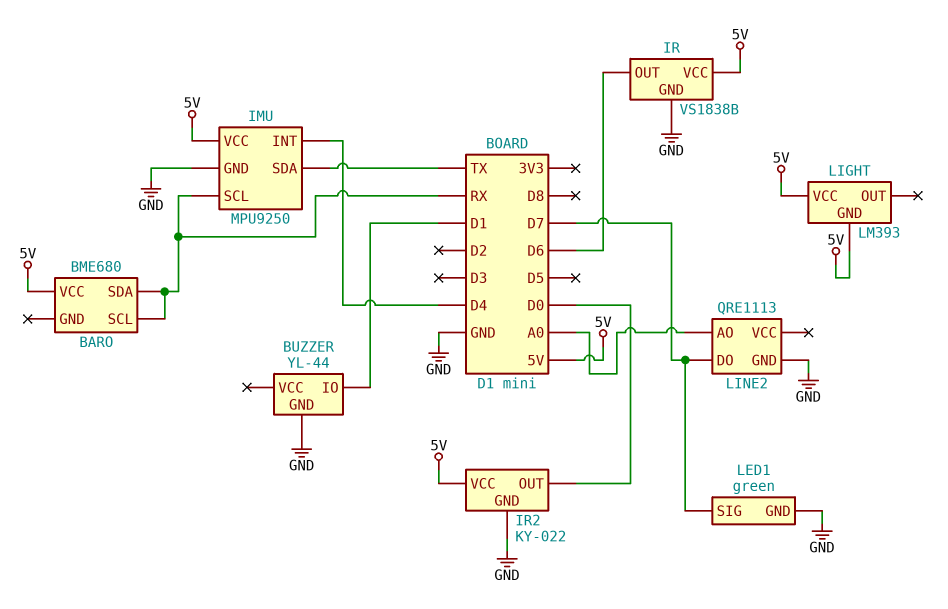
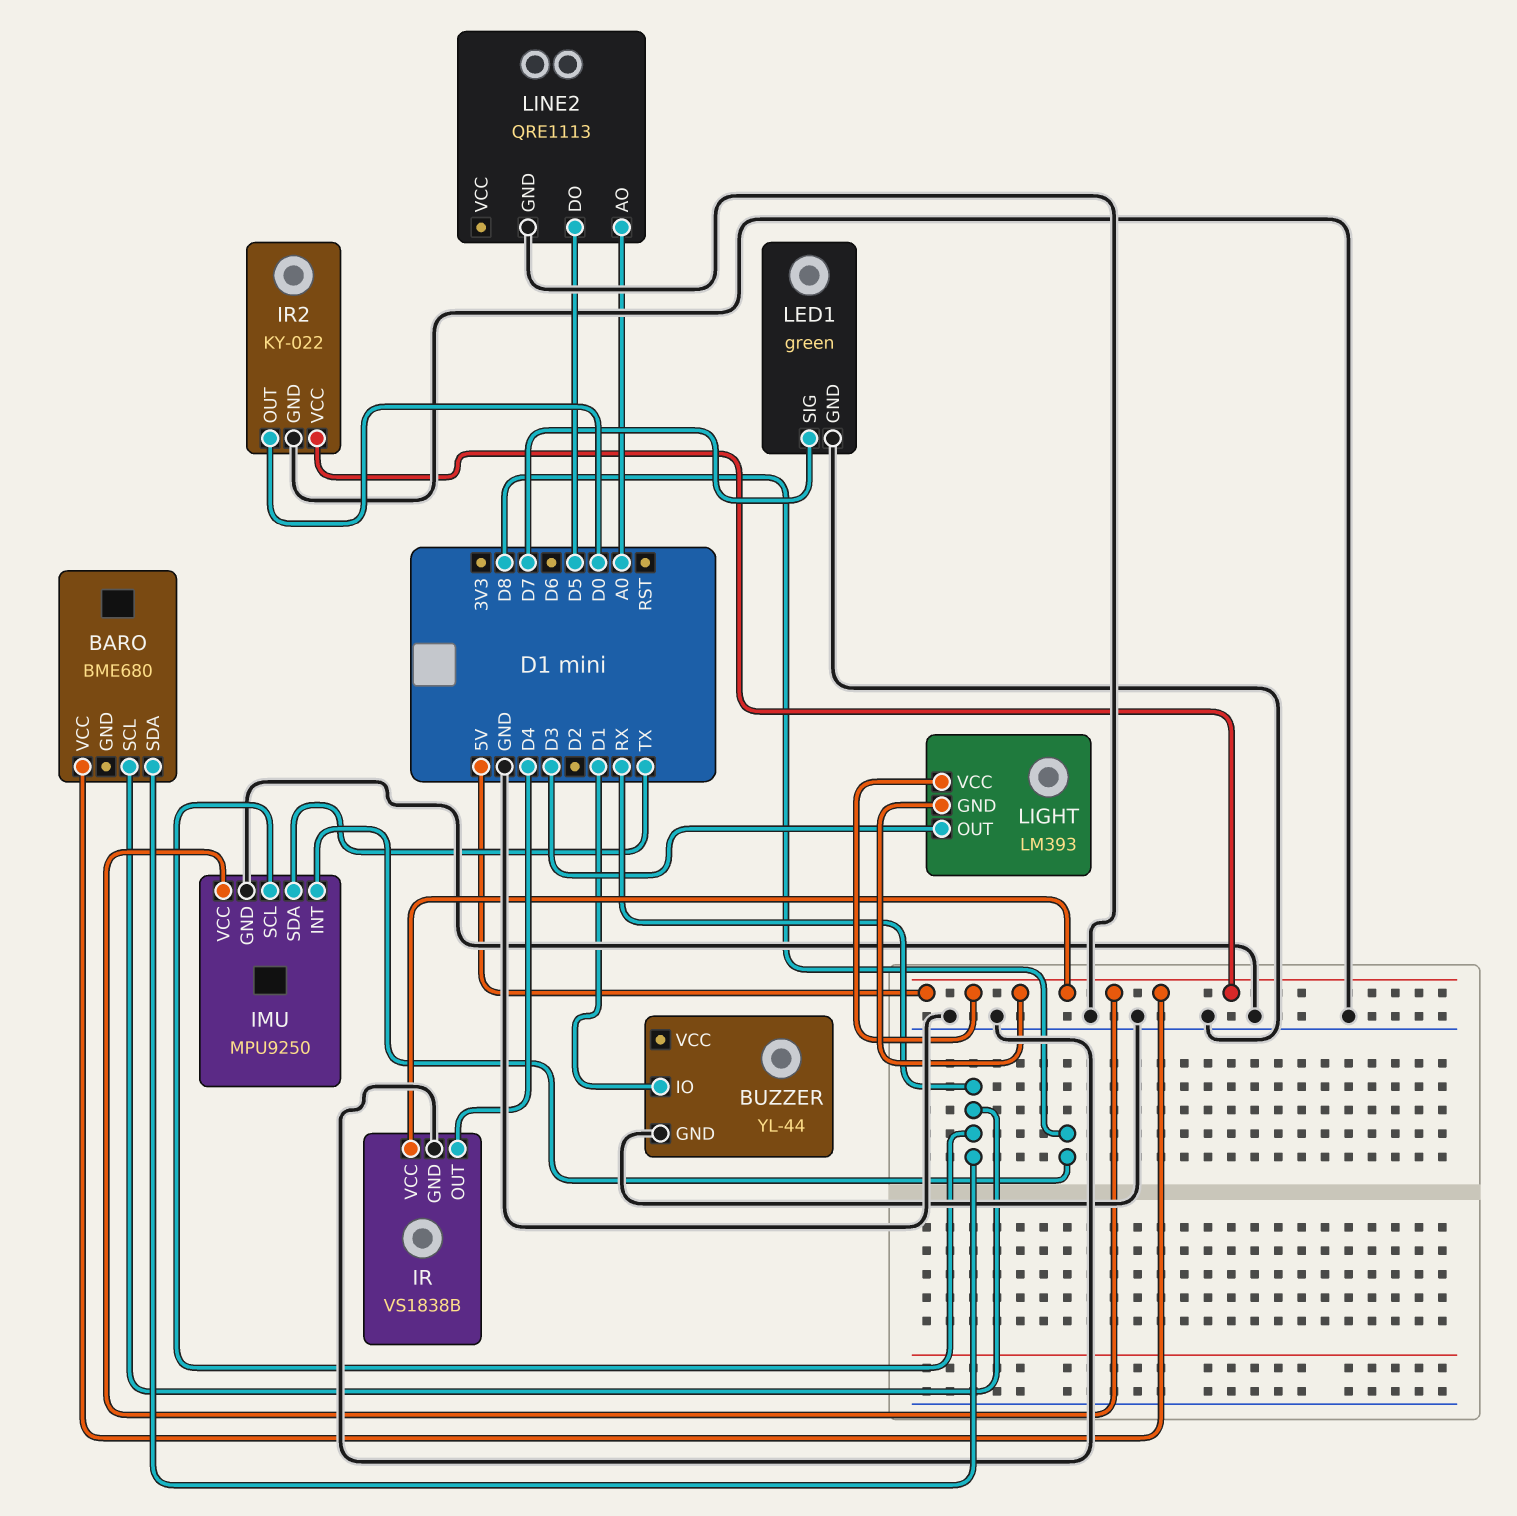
IMU pin INT: D4 -> D8
IR pin OUT: D6 -> D4
LIGHT pin OUT: none -> D3
LINE2 pin DO: D7 -> D5

